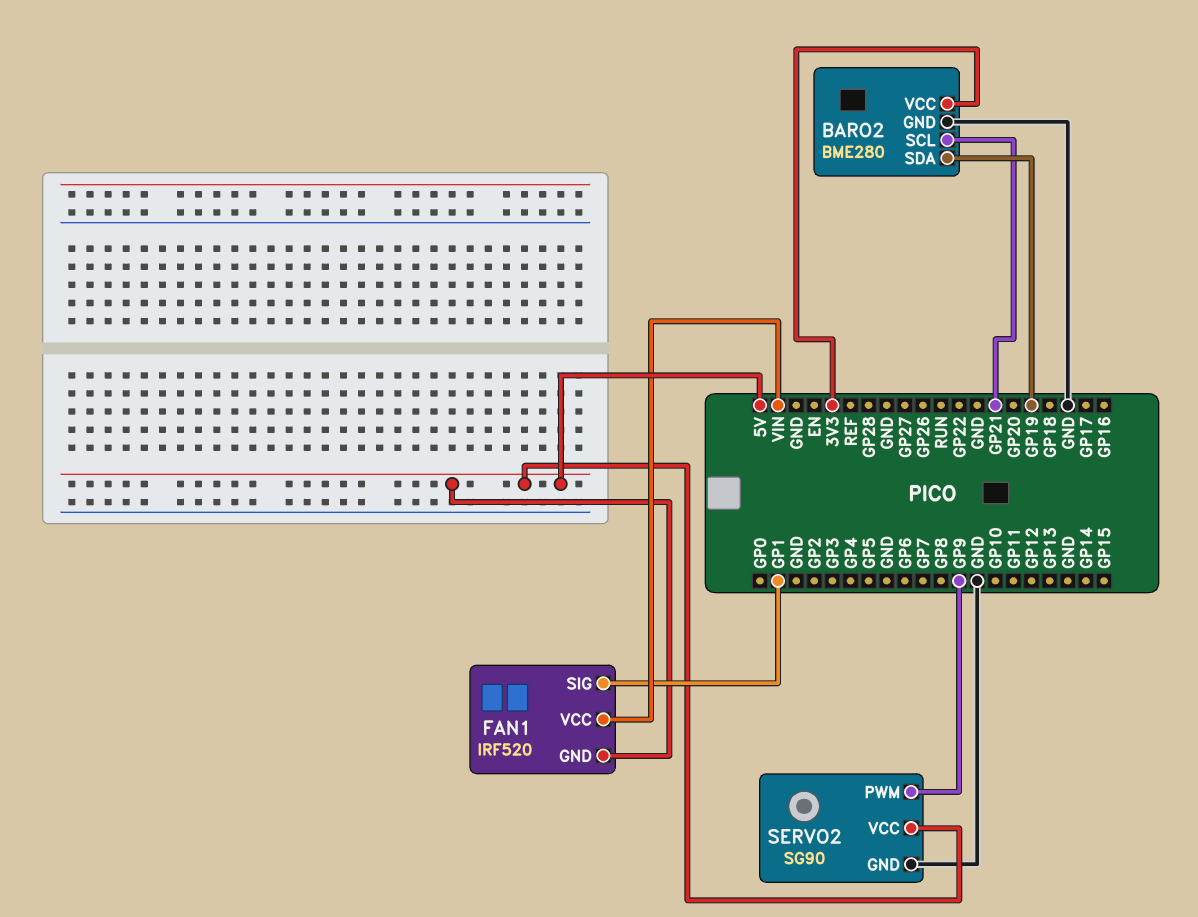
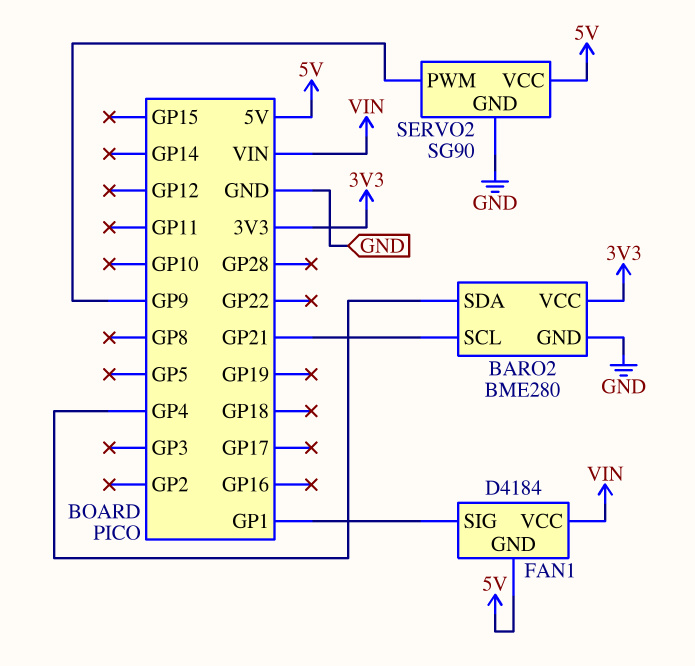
BARO2 pin SDA: GP19 -> GP4
FAN1: IRF520 -> D4184

